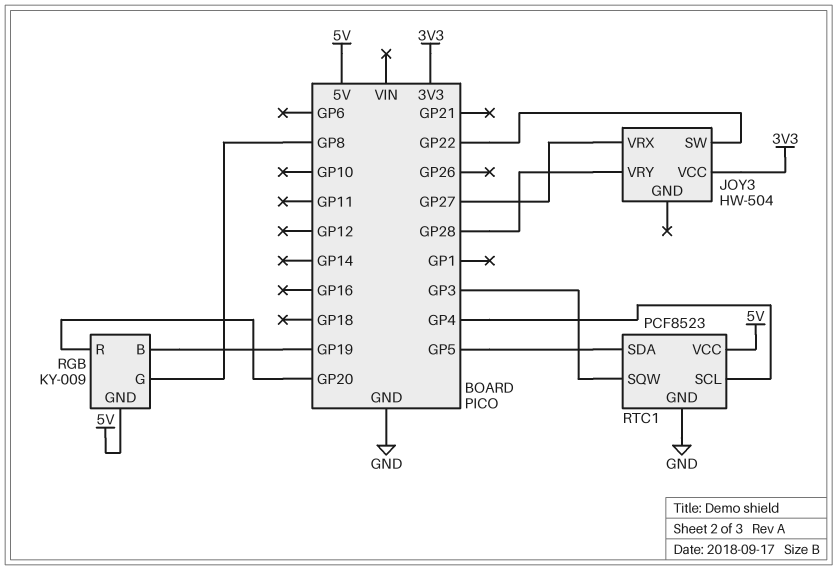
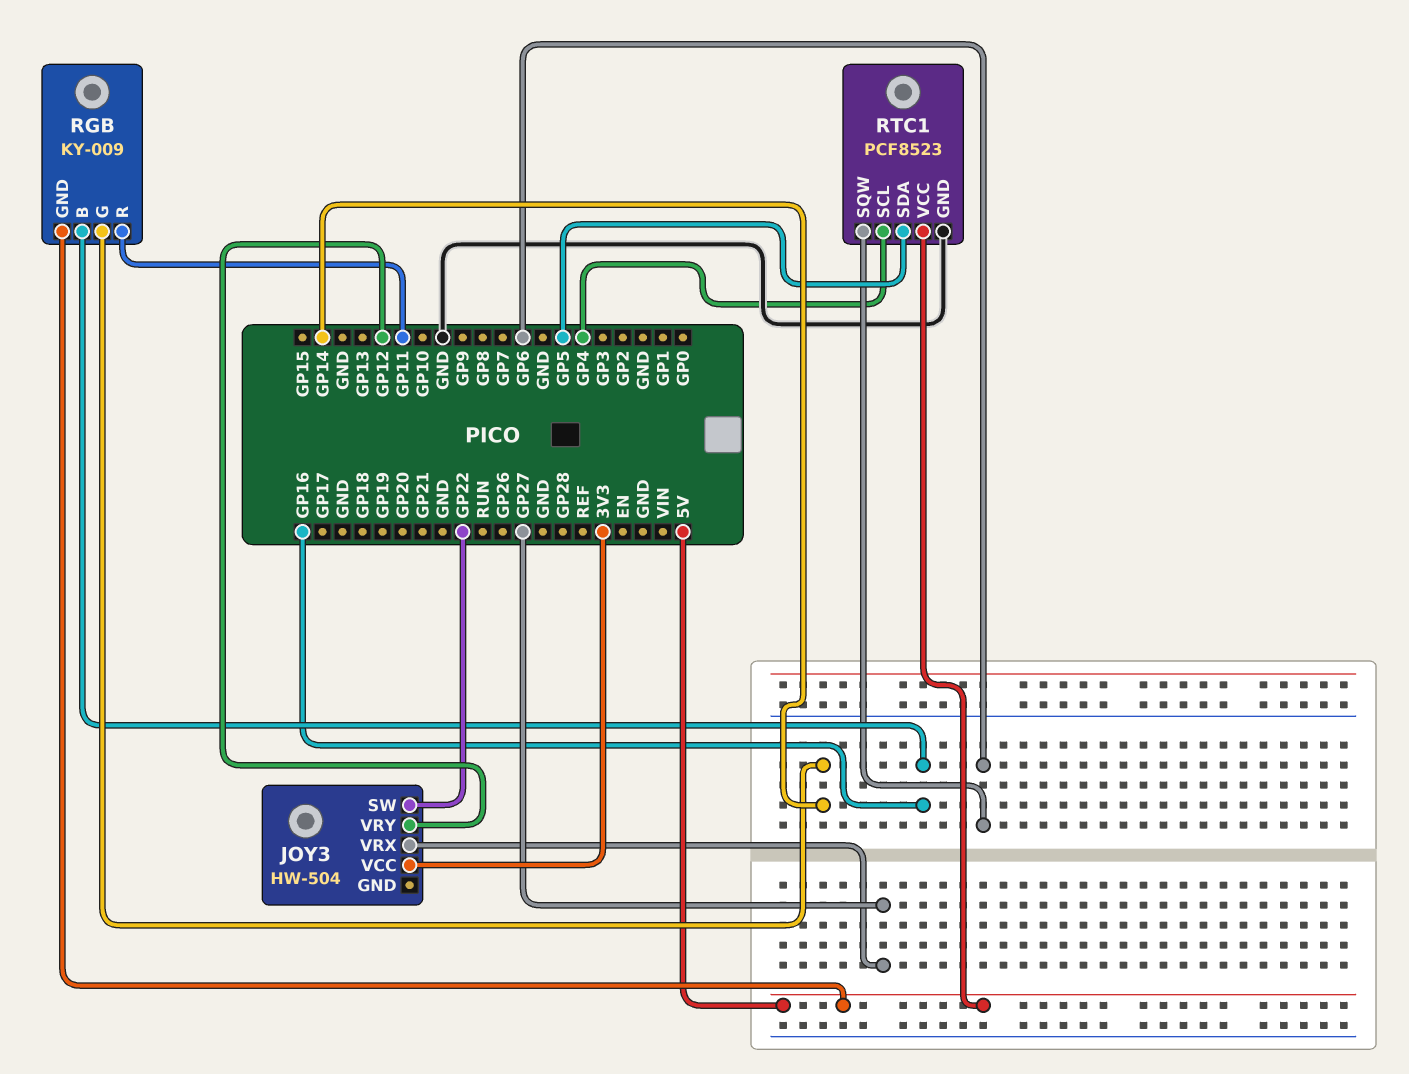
JOY3 pin VRY: GP28 -> GP12
RGB pin B: GP19 -> GP16
RGB pin G: GP8 -> GP14
RGB pin R: GP20 -> GP11
RTC1 pin SQW: GP3 -> GP6

